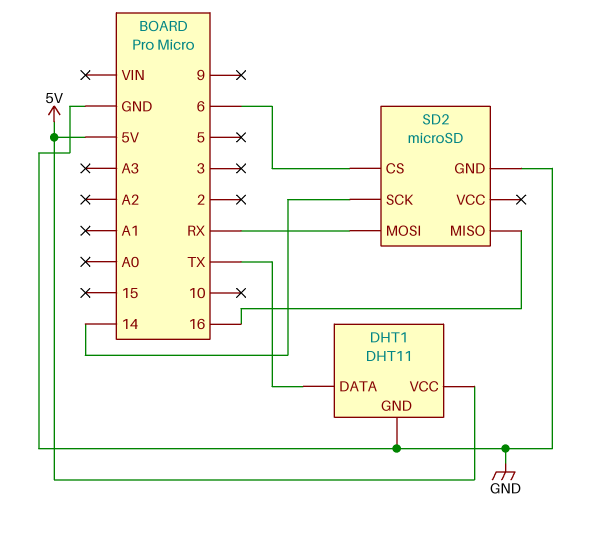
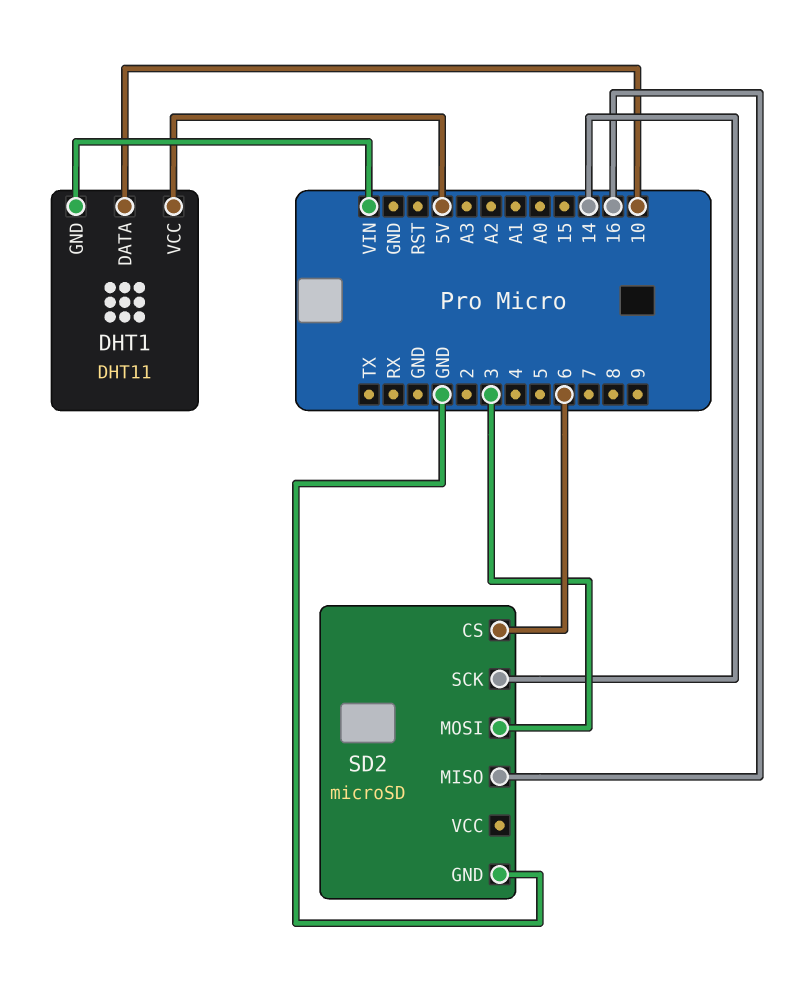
DHT1 pin DATA: TX -> 10
DHT1 pin GND: GND -> VIN
SD2 pin MOSI: RX -> 3

